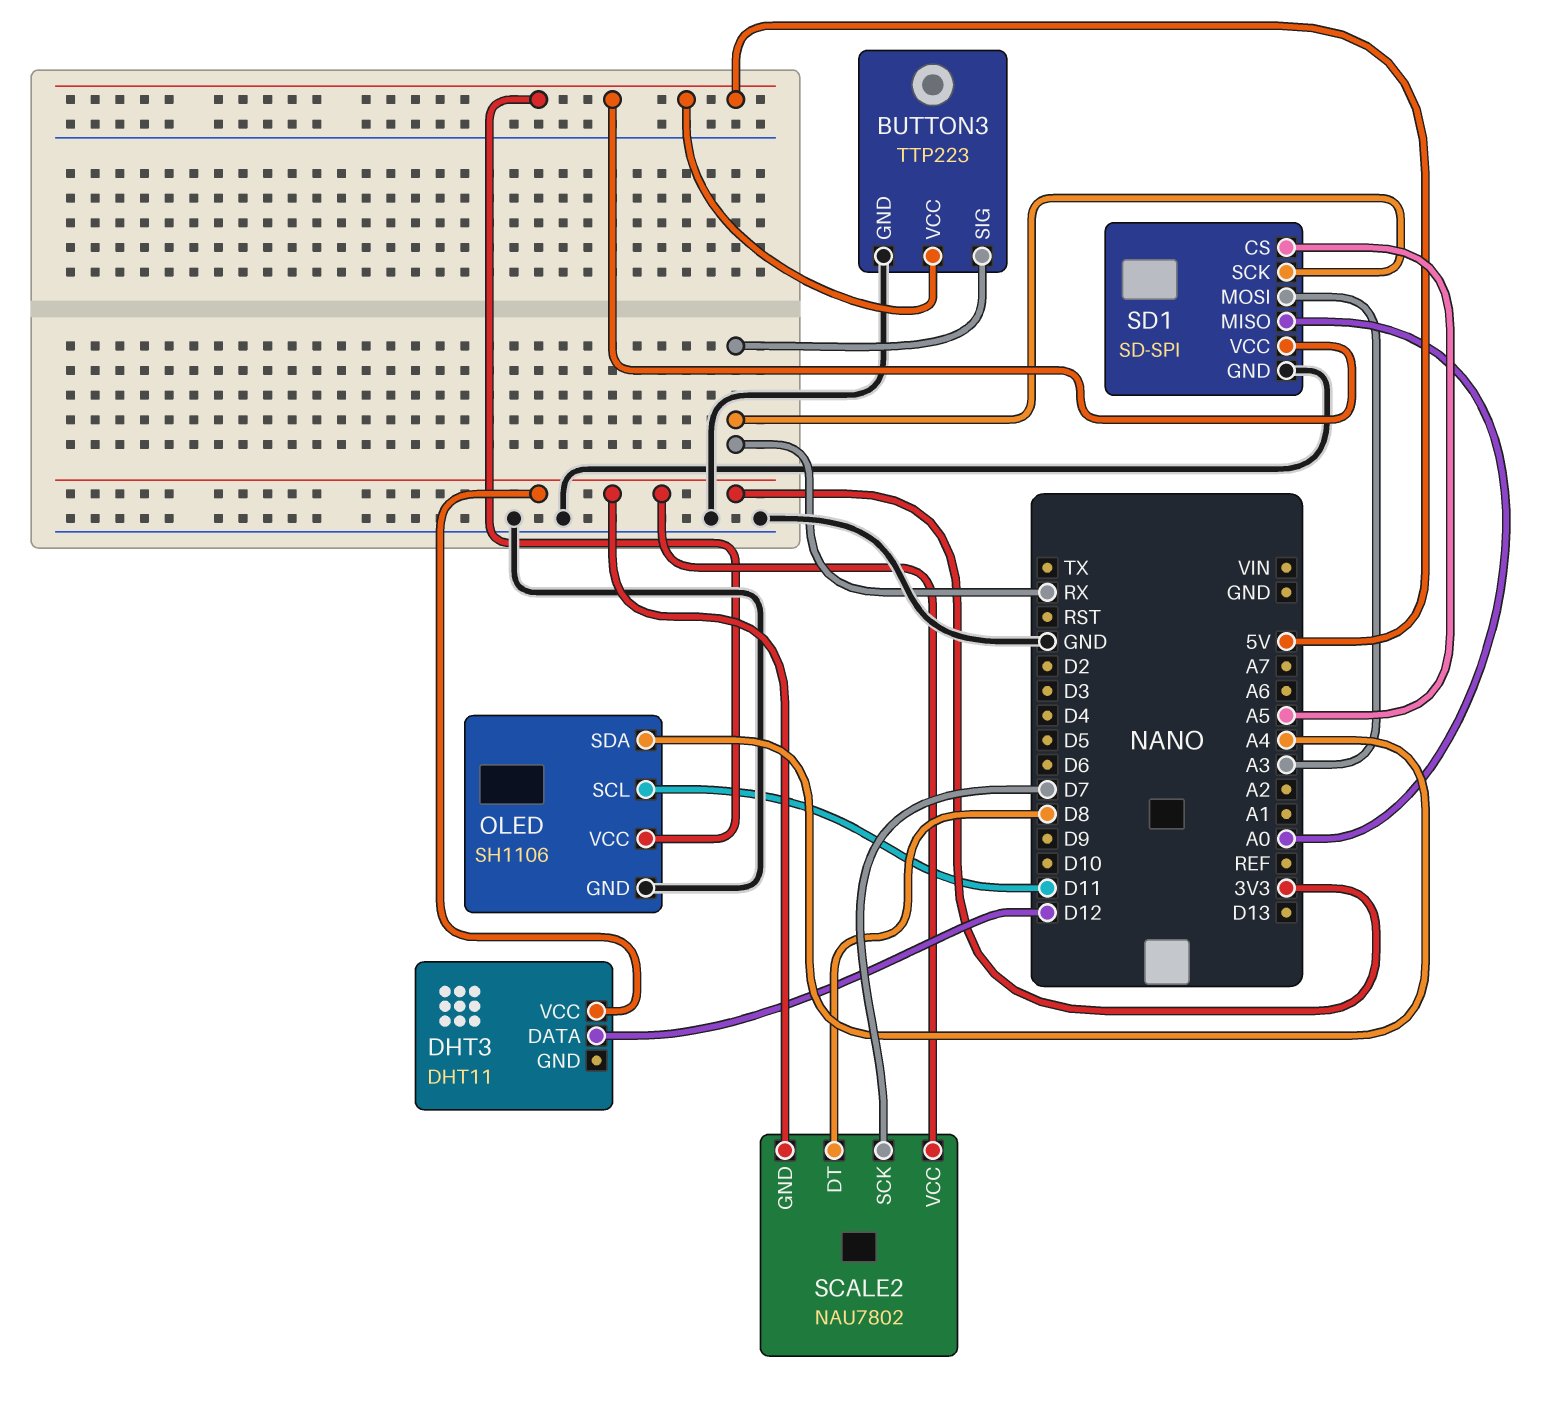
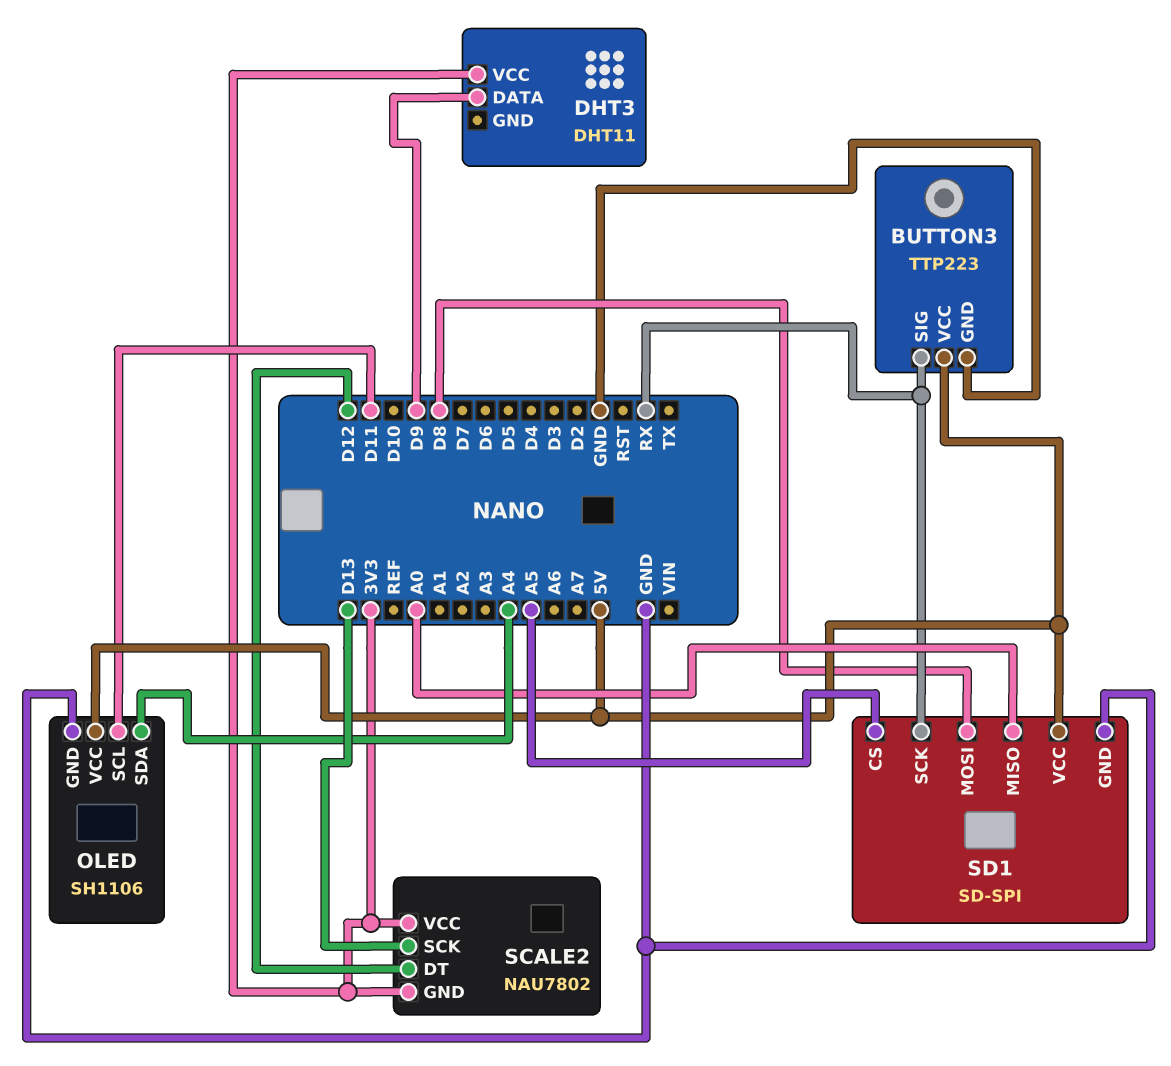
DHT3 pin DATA: D12 -> D9
SCALE2 pin DT: D8 -> D12
SCALE2 pin SCK: D7 -> D13
SD1 pin MOSI: A3 -> D8

